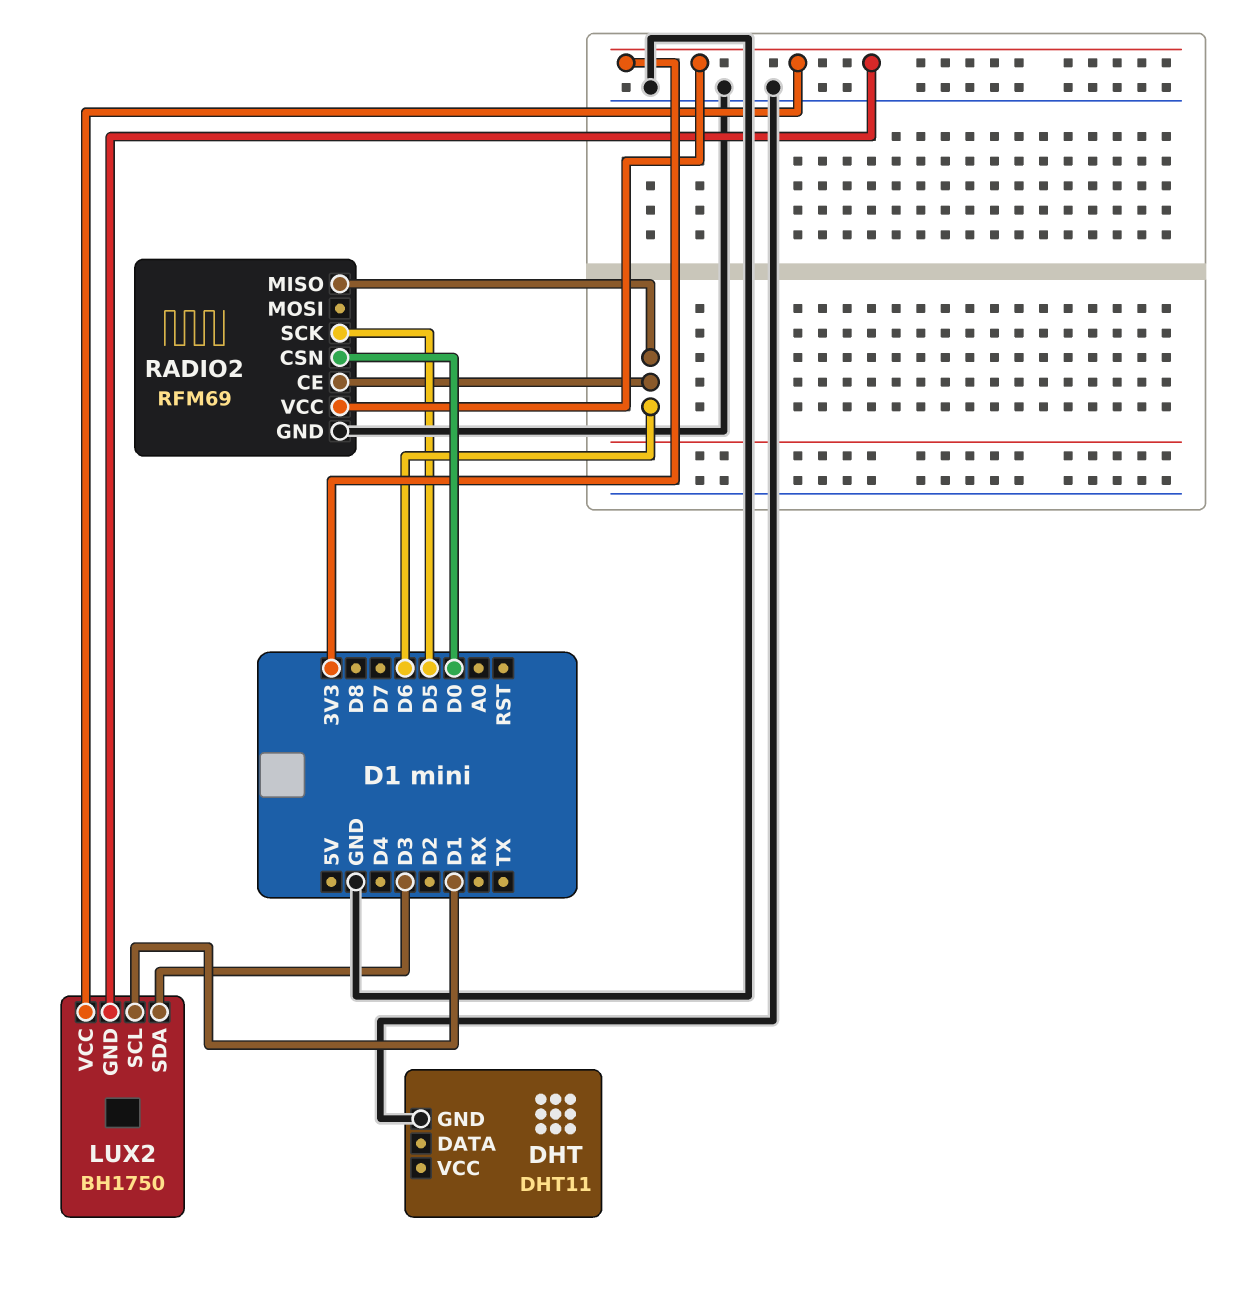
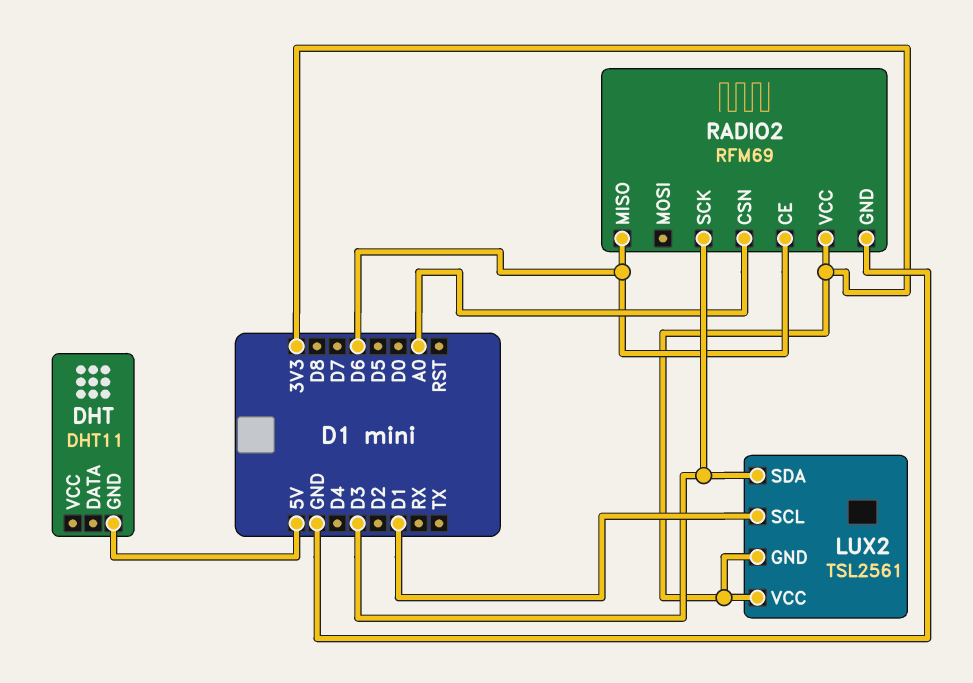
DHT pin GND: GND -> 5V
LUX2: BH1750 -> TSL2561
RADIO2 pin CSN: D0 -> A0
RADIO2 pin SCK: D5 -> D3

